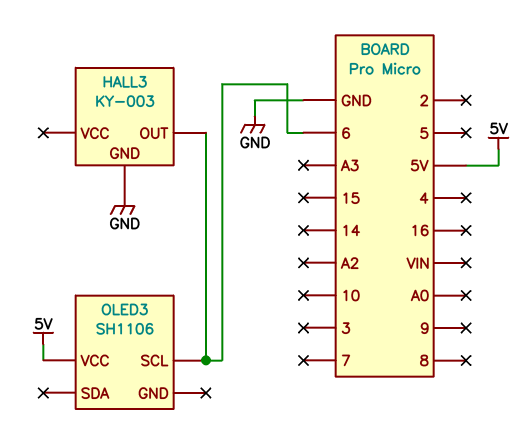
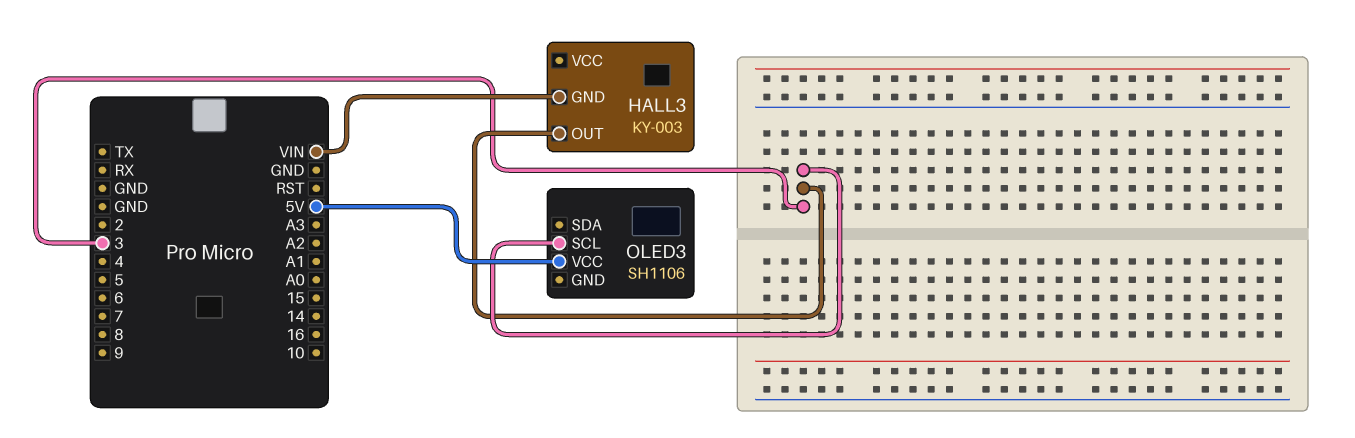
HALL3 pin GND: GND -> VIN
HALL3 pin OUT: 6 -> 3
OLED3 pin SCL: 6 -> 3

